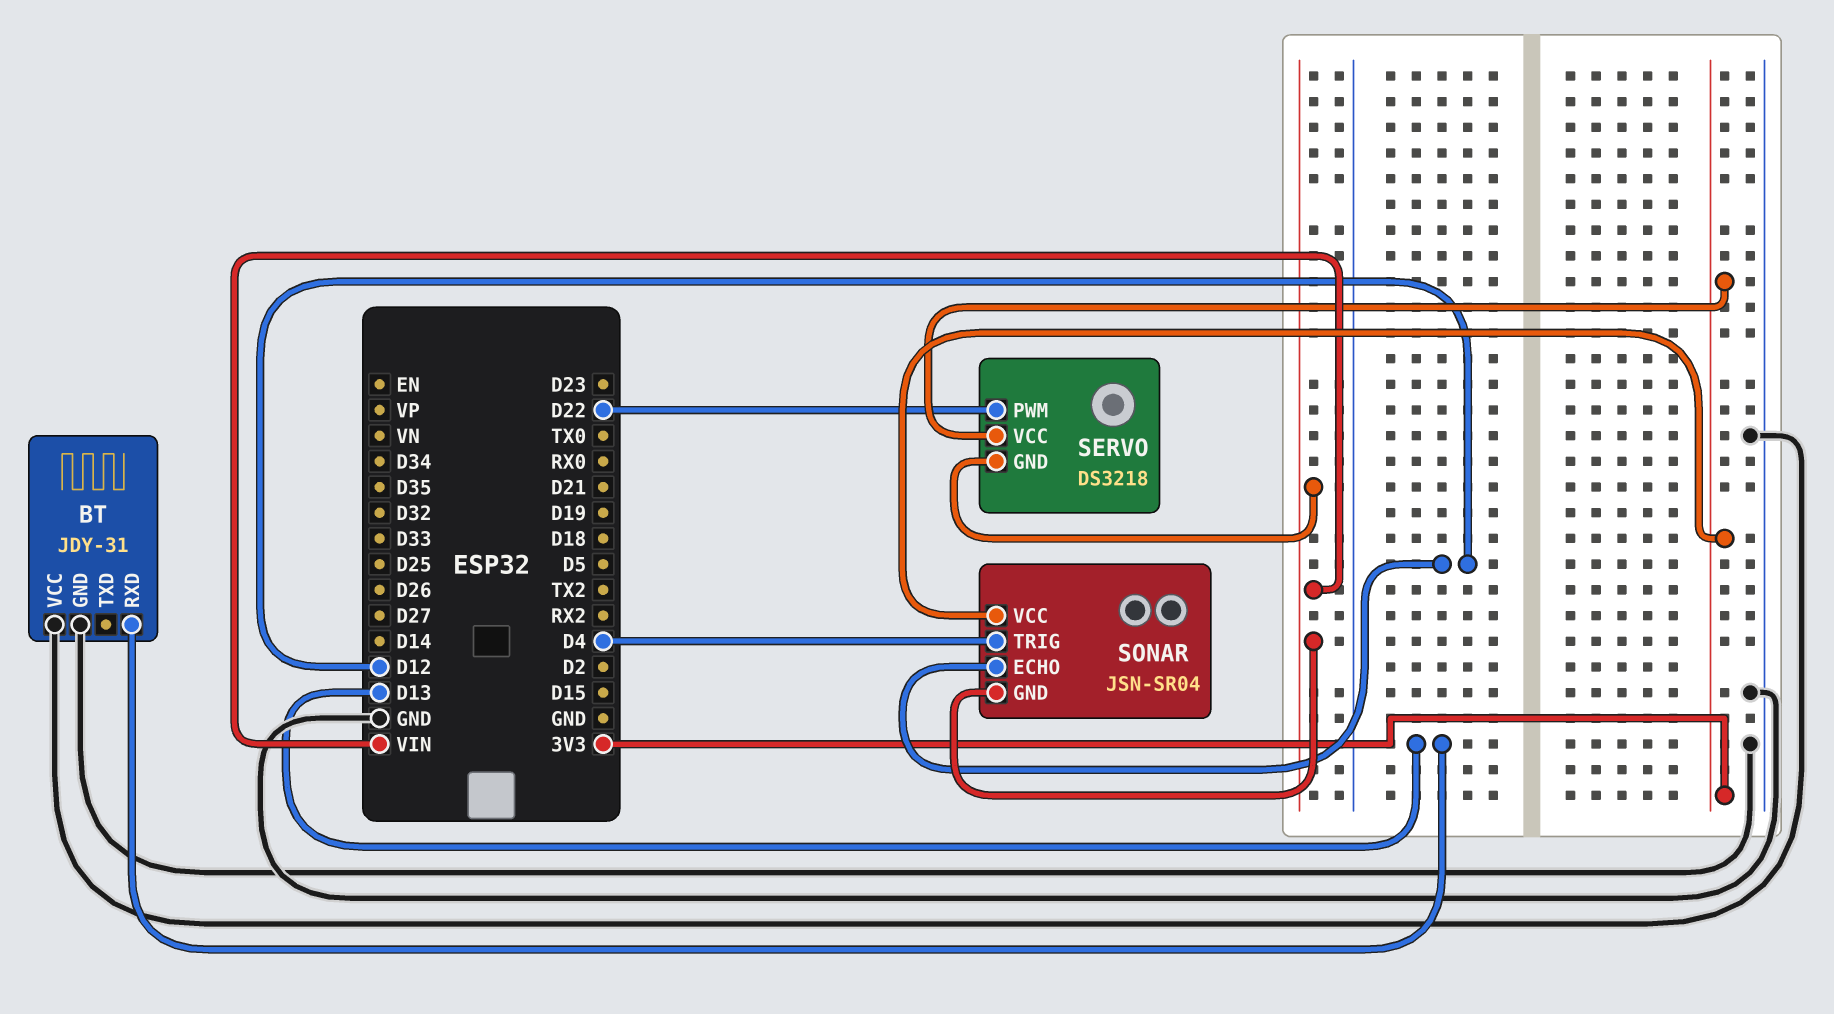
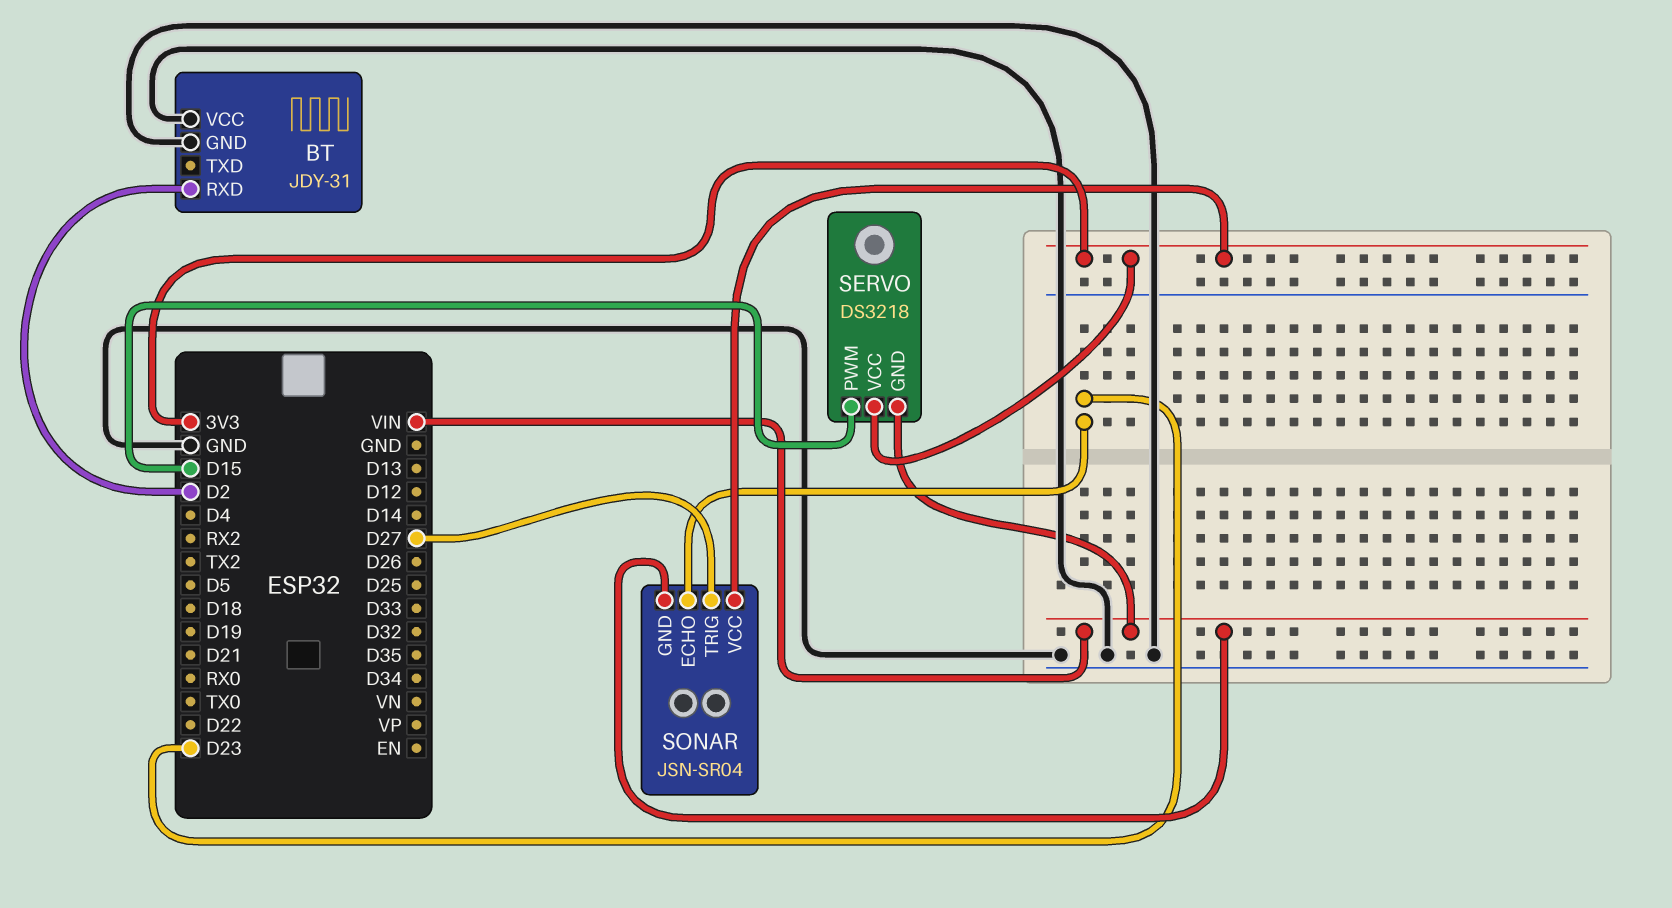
BT pin RXD: D13 -> D2
SERVO pin PWM: D22 -> D15
SONAR pin ECHO: D12 -> D23
SONAR pin TRIG: D4 -> D27

